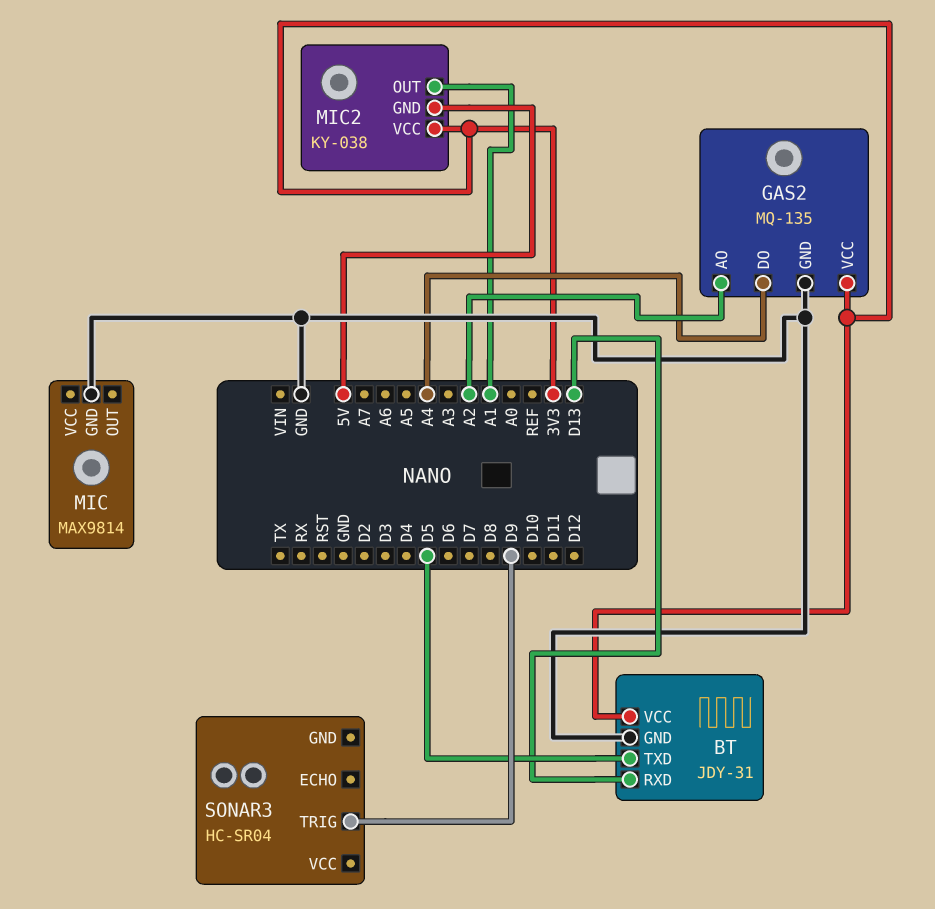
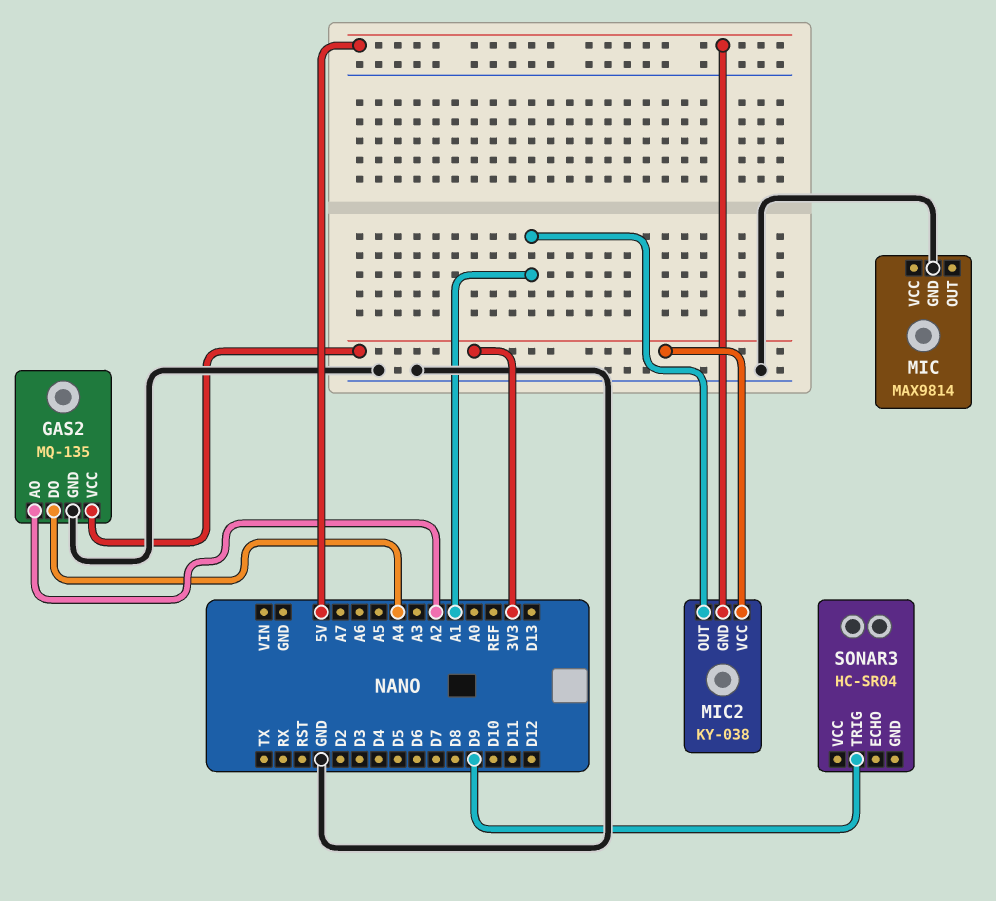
BT: JDY-31 -> none
BT pin GND: GND -> none
BT pin RXD: D13 -> none
BT pin TXD: D5 -> none
BT pin VCC: 3V3 -> none

